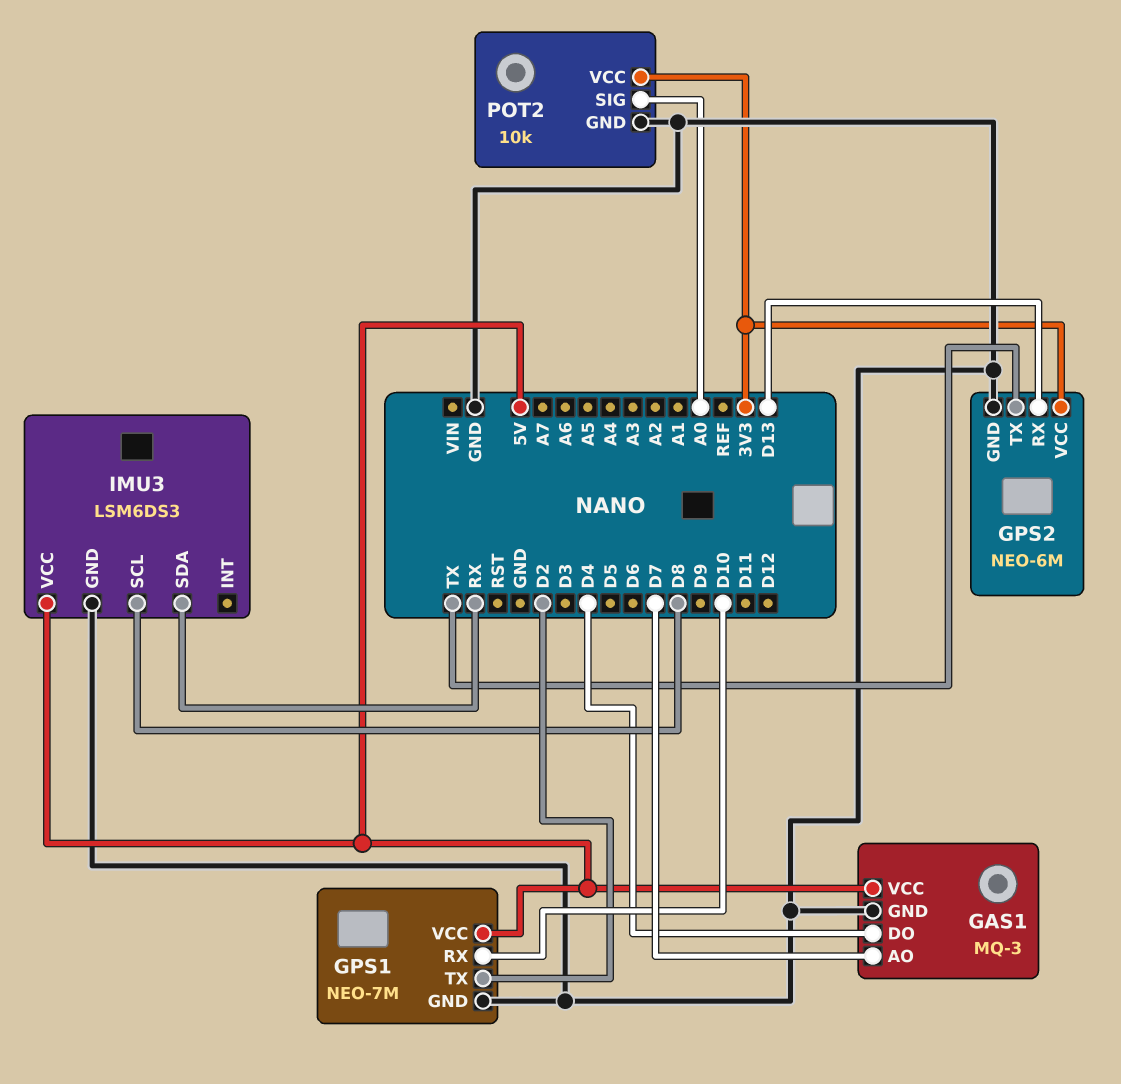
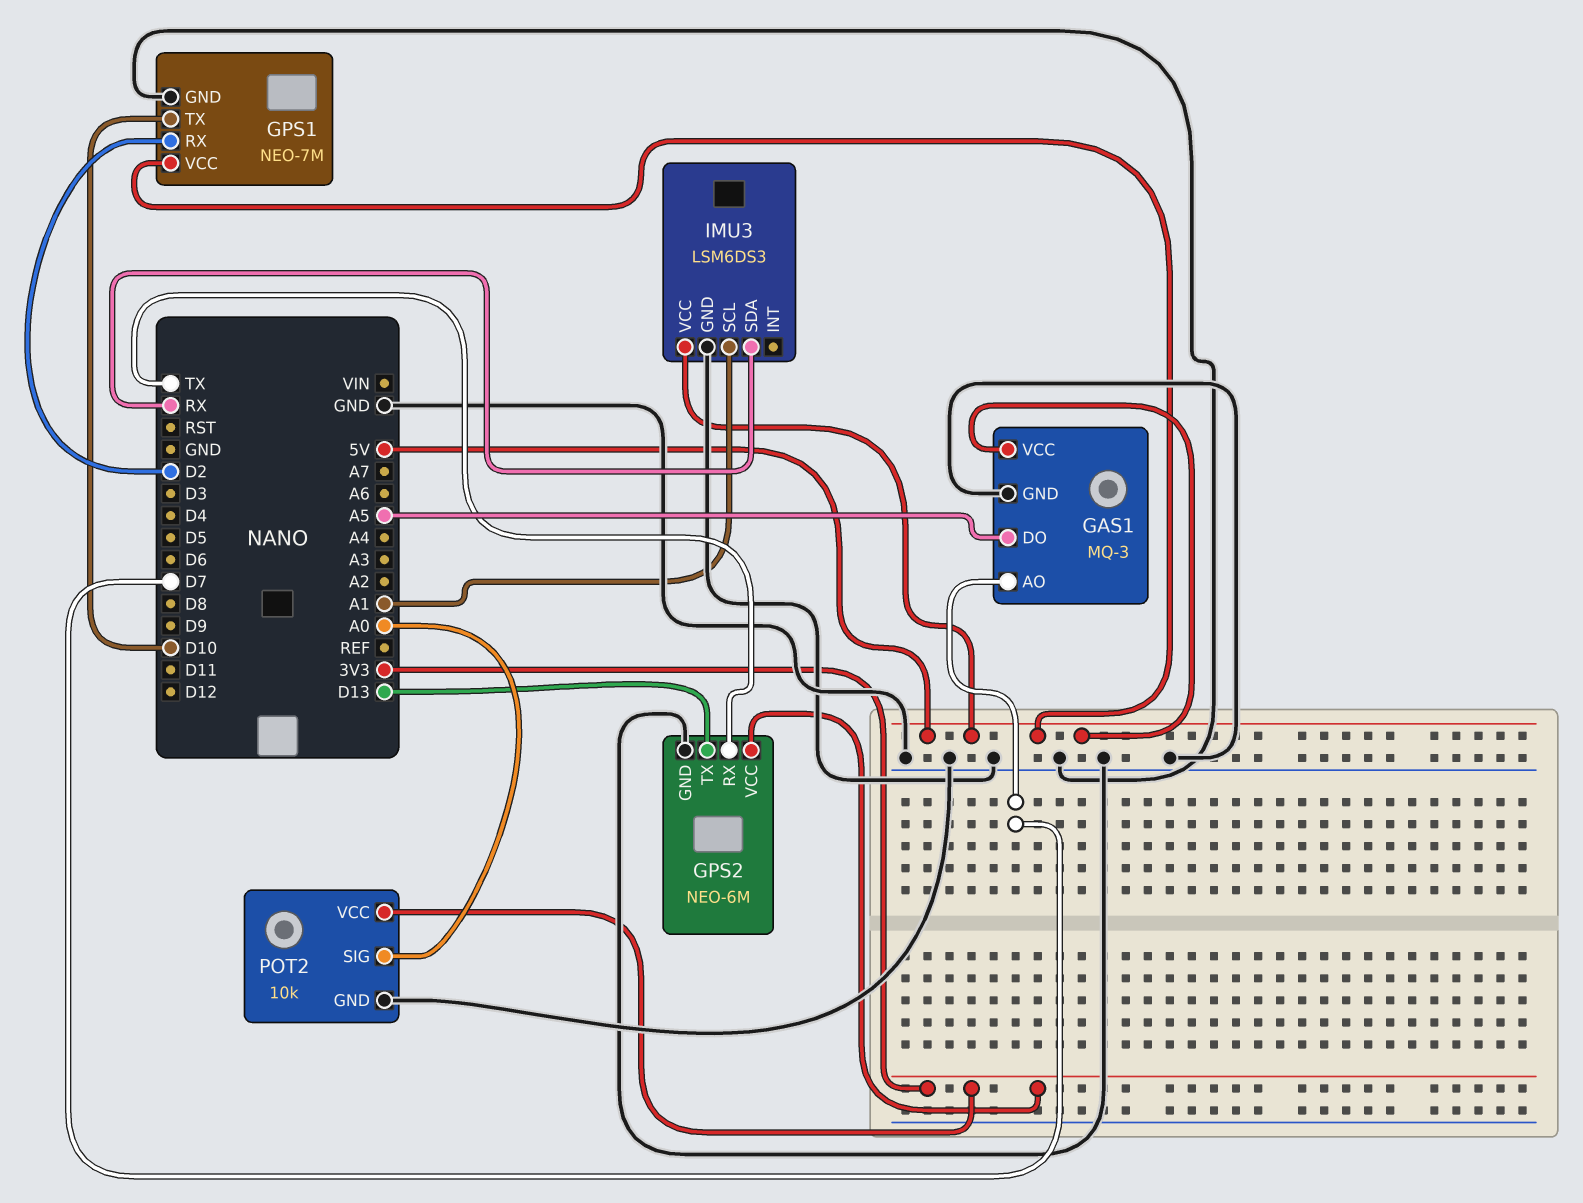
GAS1 pin DO: D4 -> A5
GPS1 pin RX: D10 -> D2
GPS1 pin TX: D2 -> D10
GPS2 pin RX: D13 -> TX
GPS2 pin TX: TX -> D13
IMU3 pin SCL: D8 -> A1

